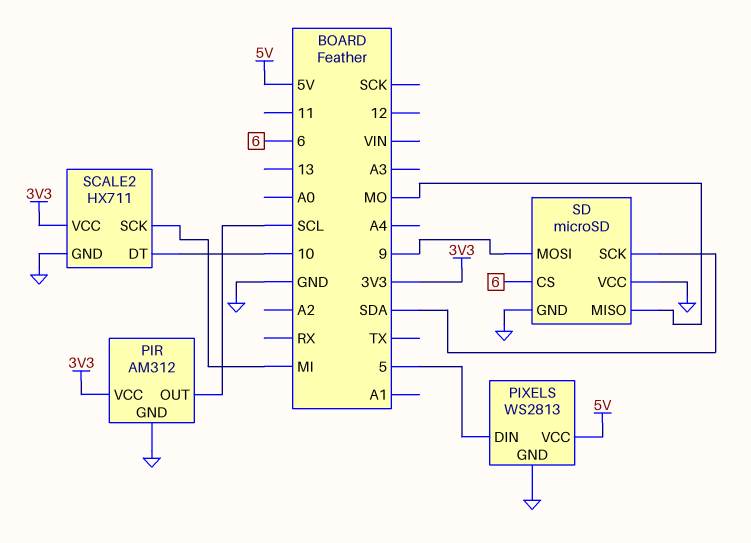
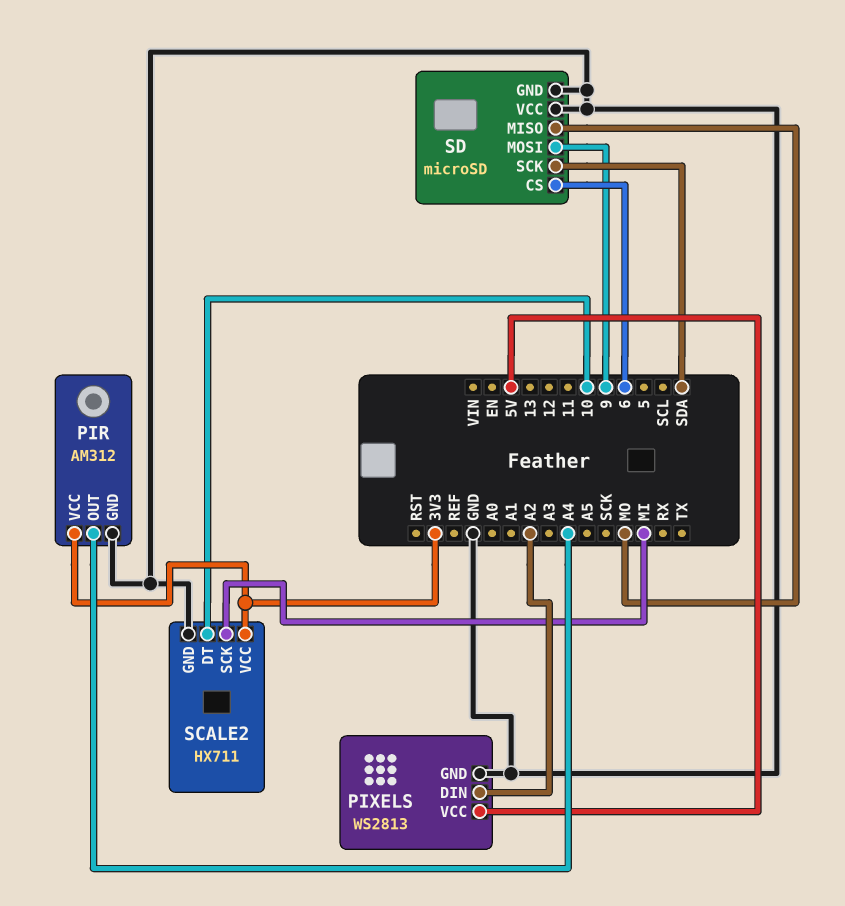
PIR pin OUT: SCL -> A4
PIXELS pin DIN: 5 -> A2

